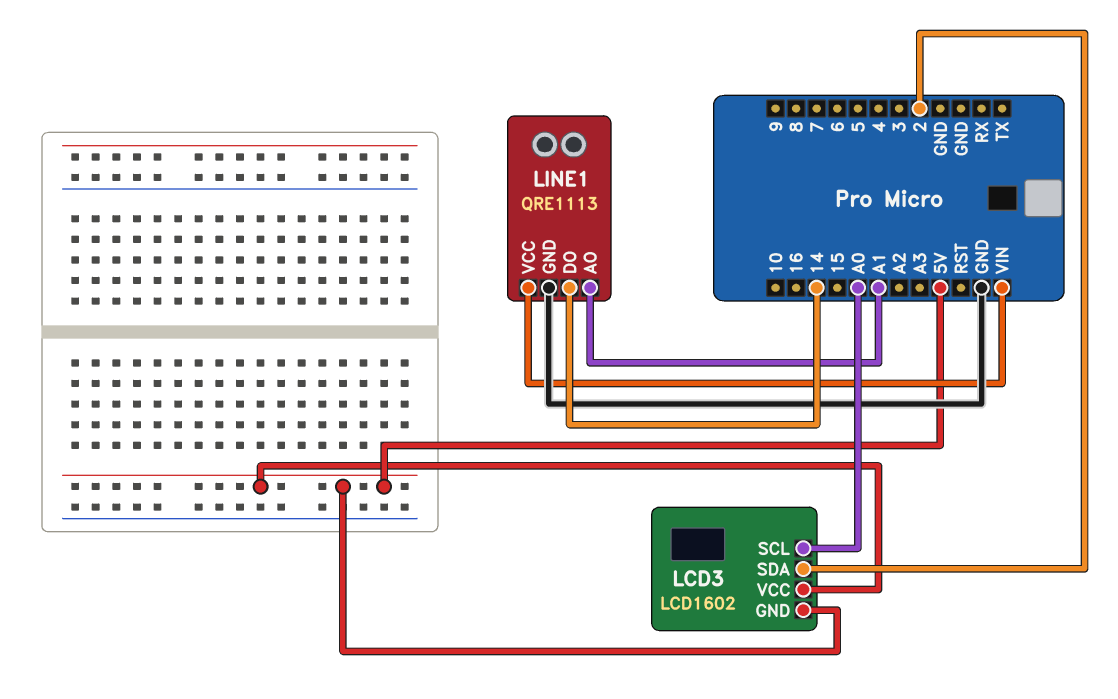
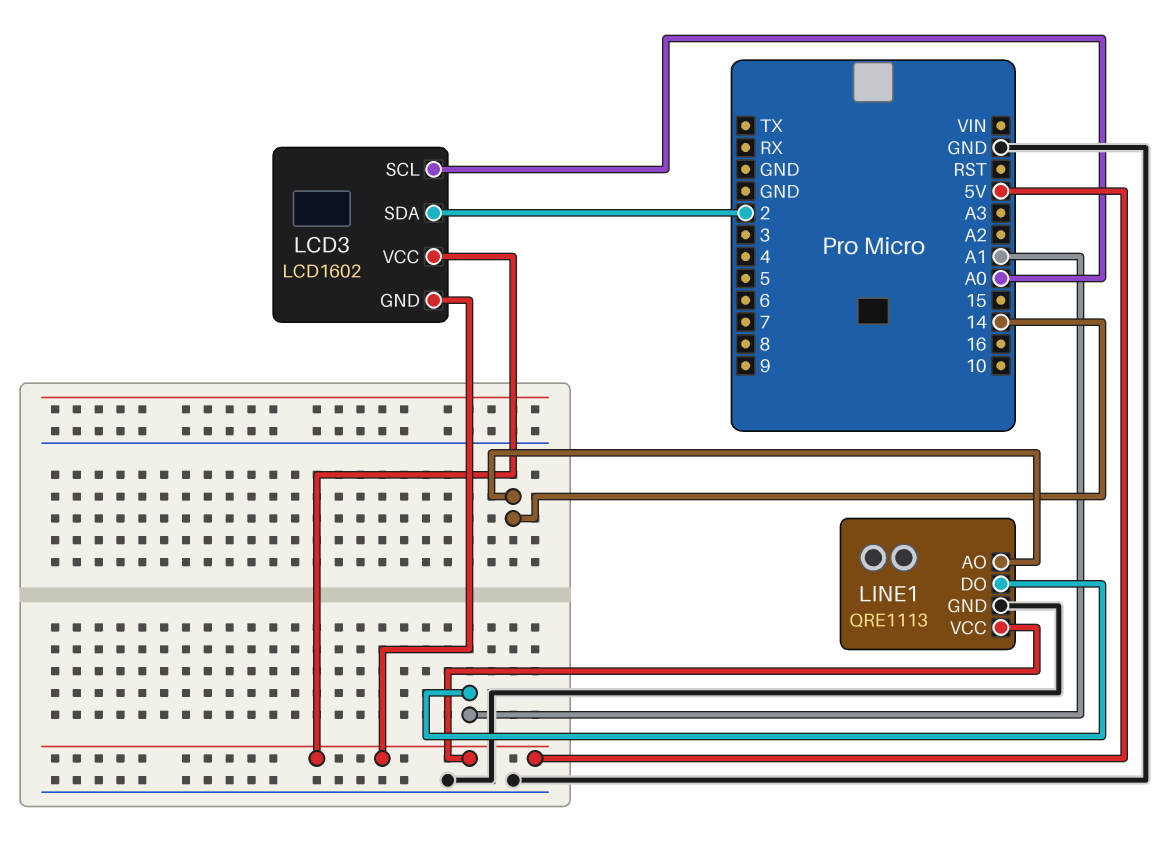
LINE1 pin AO: A1 -> 14
LINE1 pin DO: 14 -> A1
LINE1 pin VCC: VIN -> 5V

